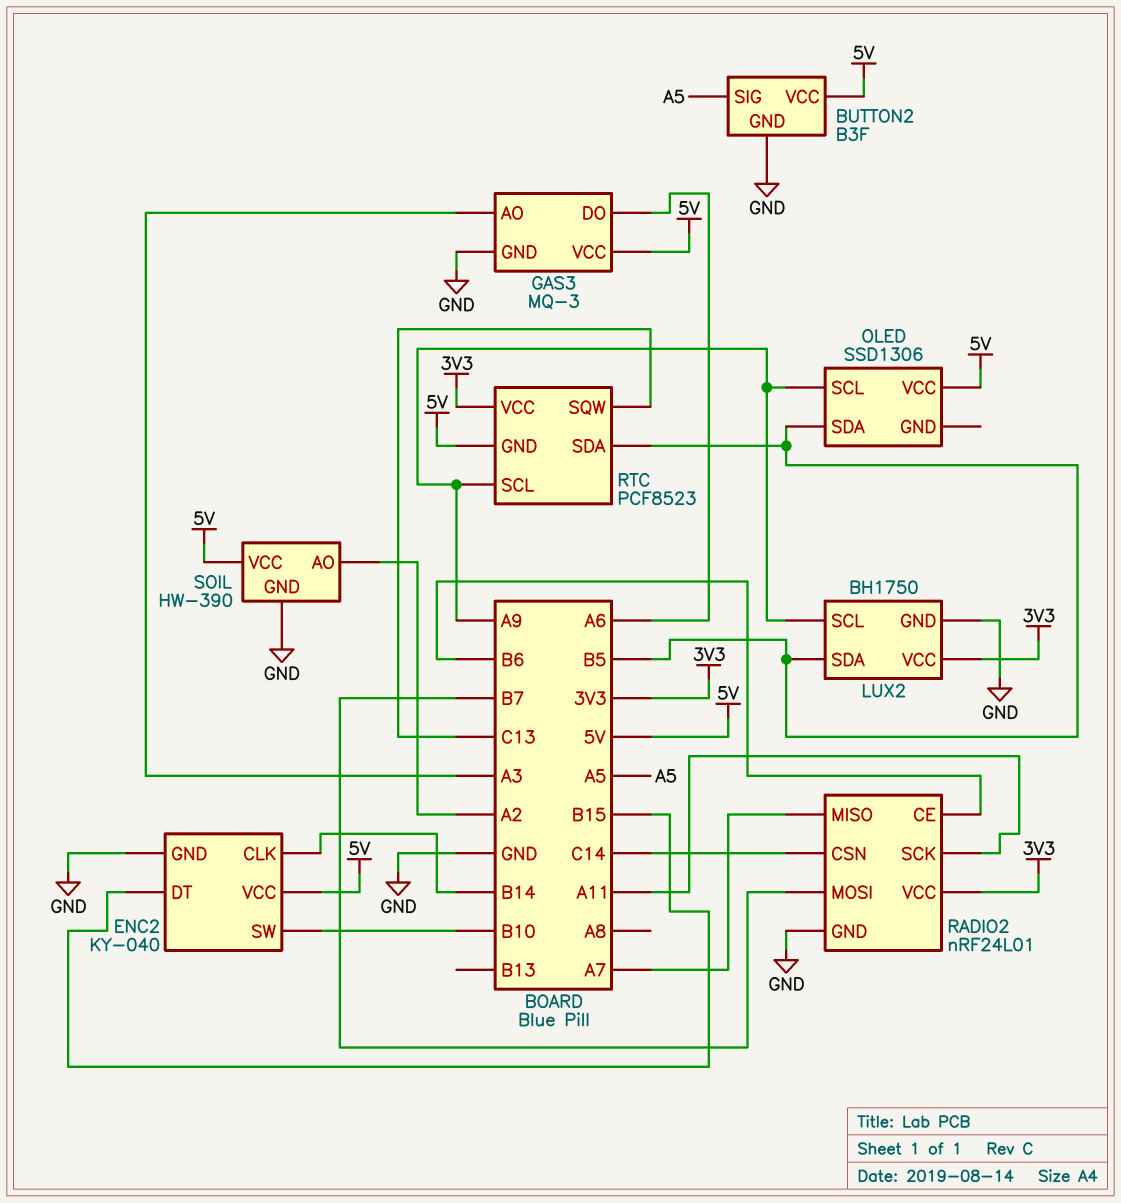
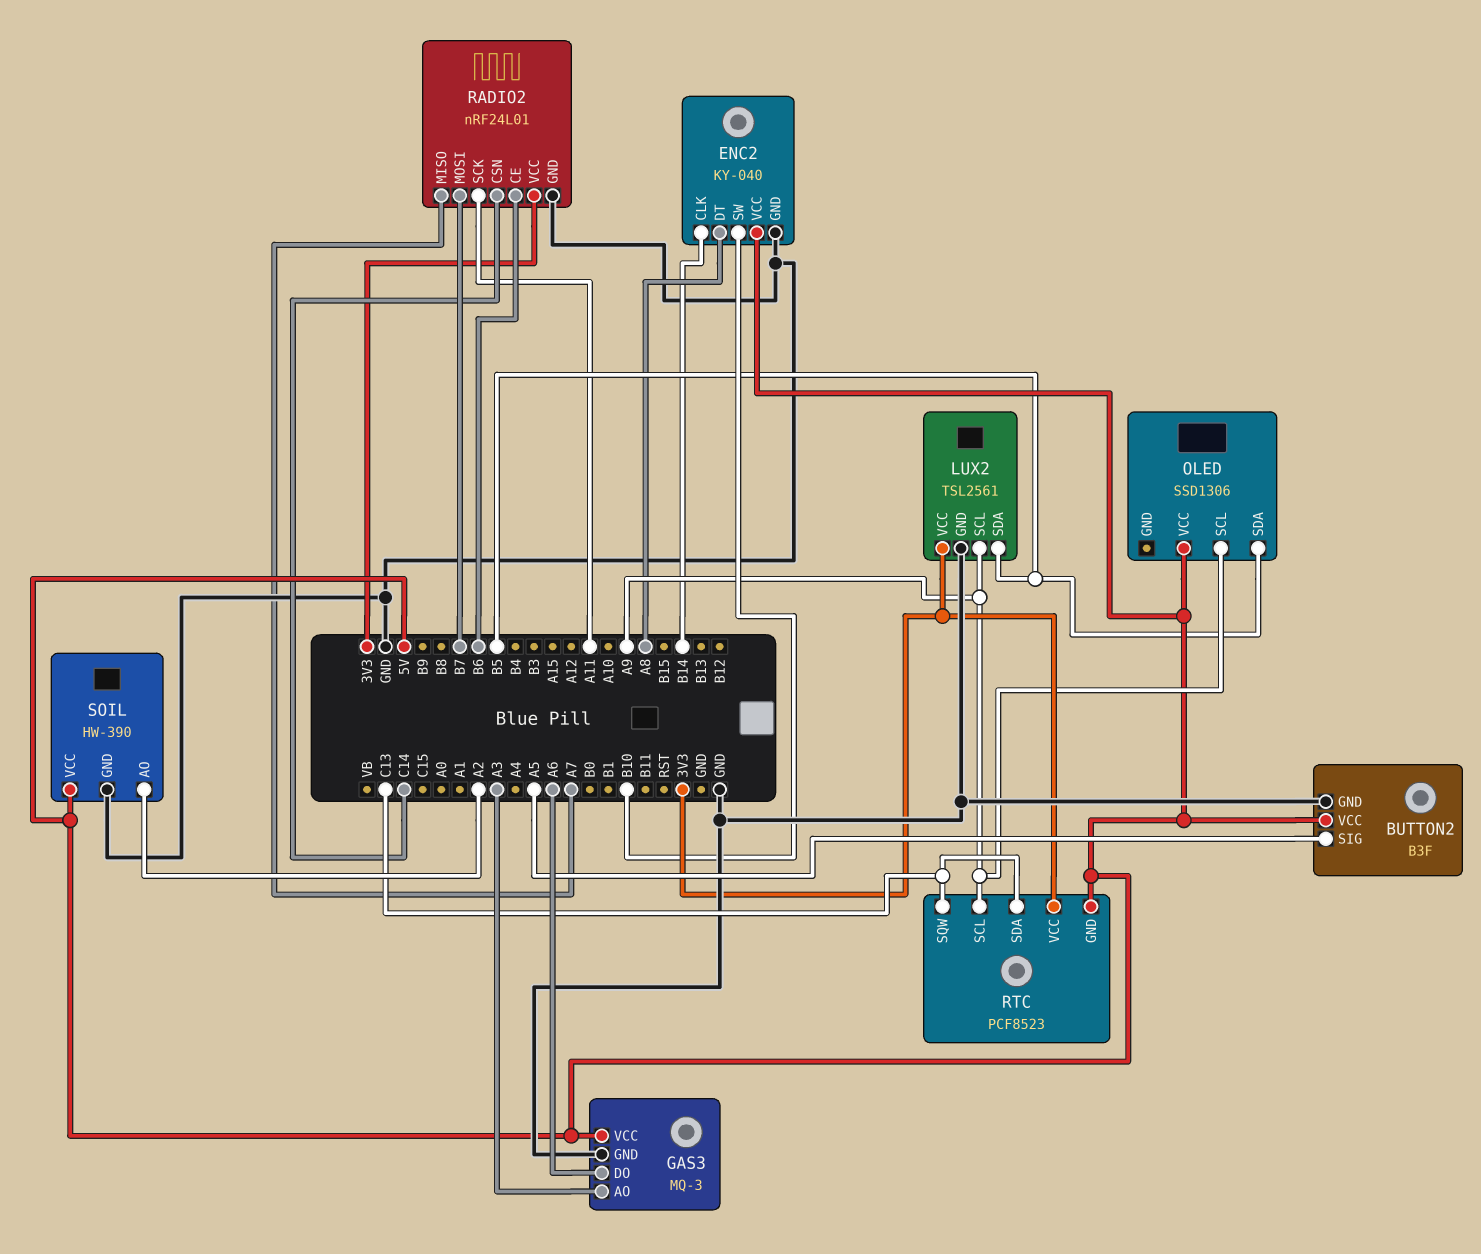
ENC2 pin DT: B15 -> A8
LUX2: BH1750 -> TSL2561
RTC pin SDA: B5 -> C13

